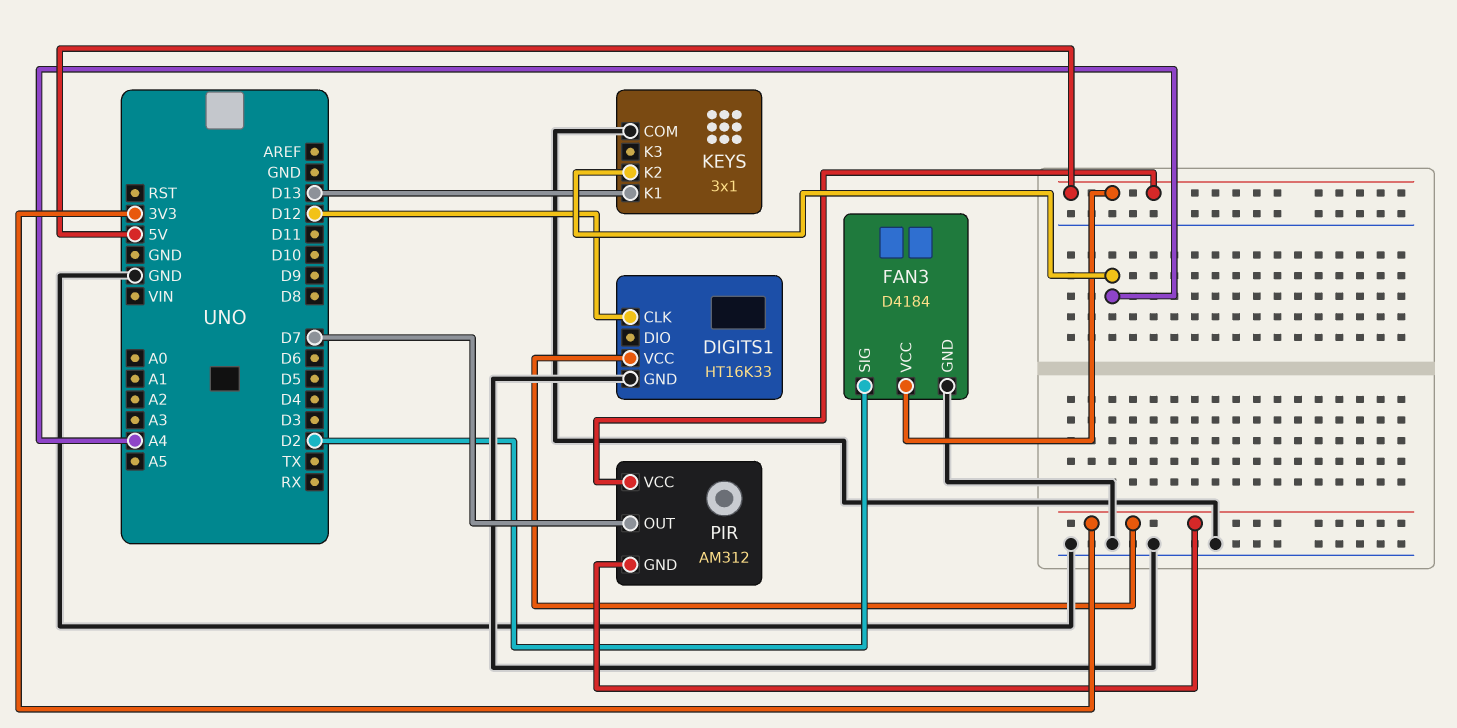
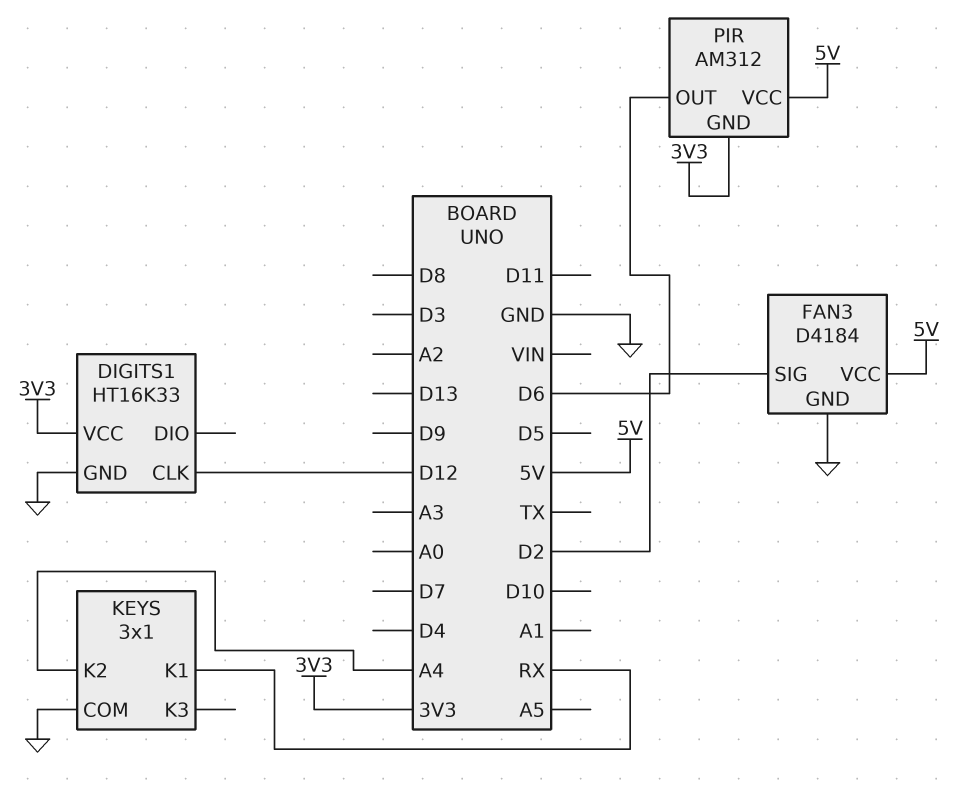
KEYS pin K1: D13 -> RX
PIR pin OUT: D7 -> D6

